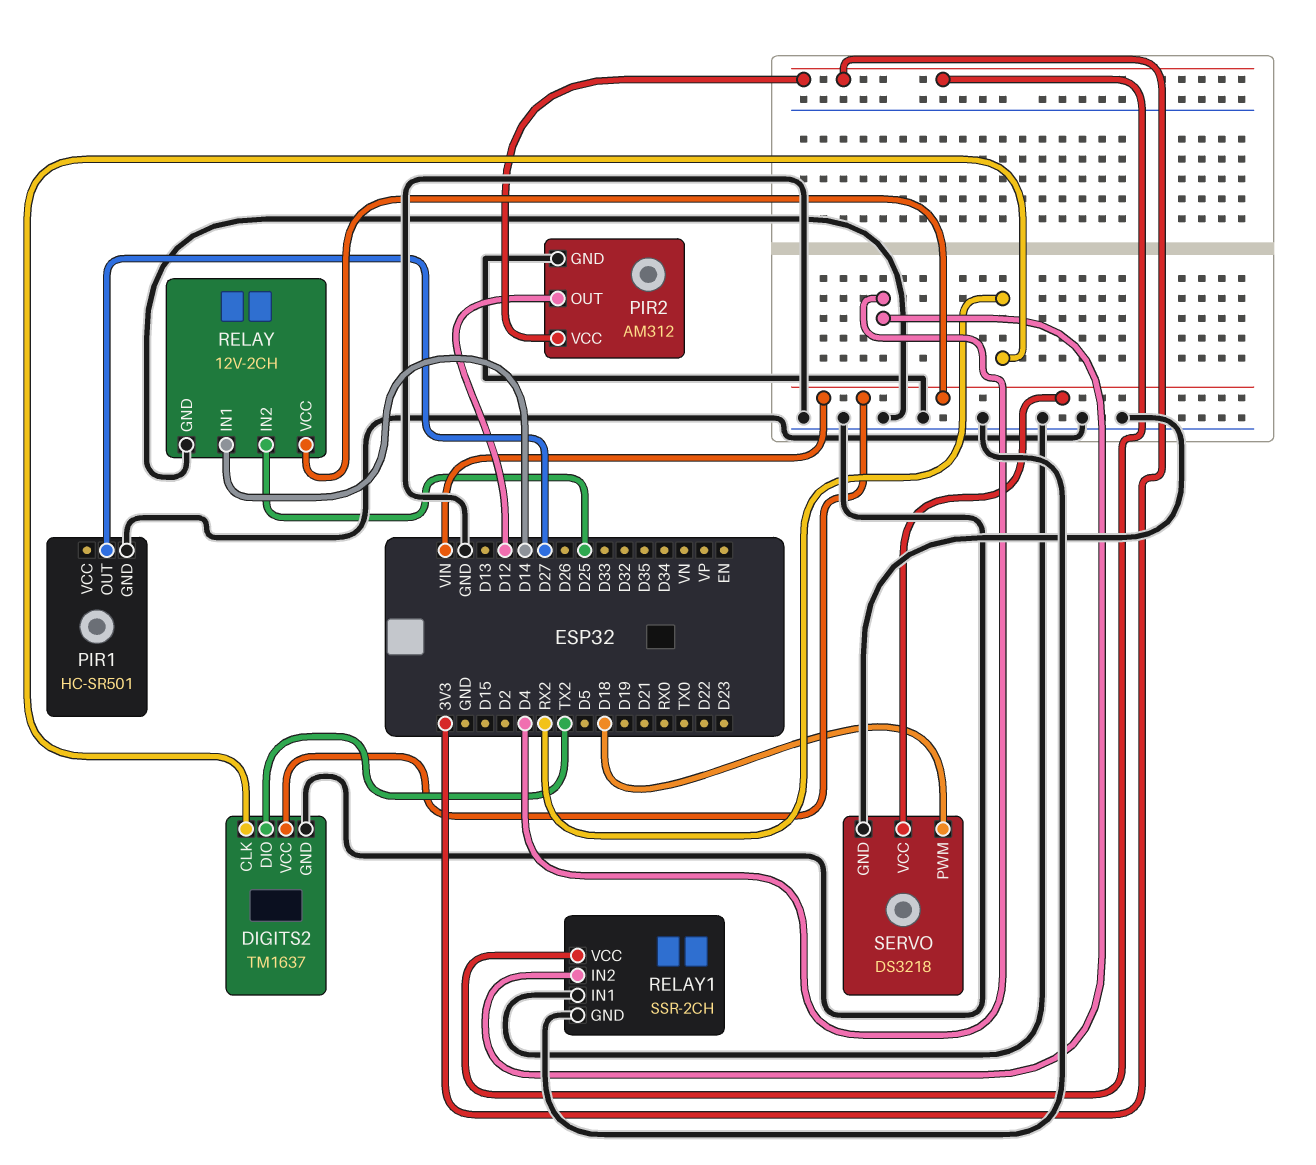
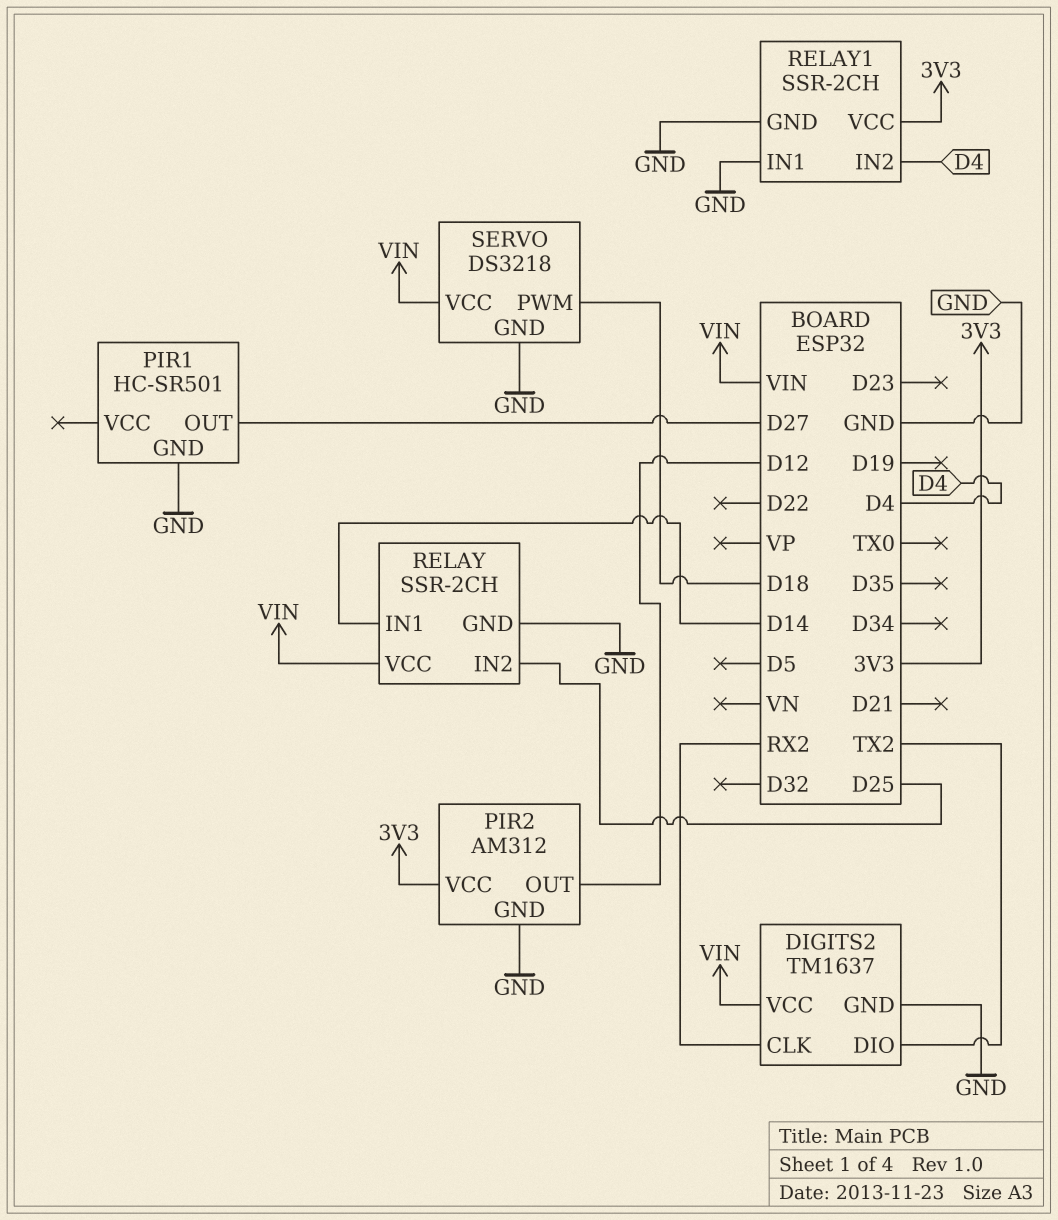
RELAY: 12V-2CH -> SSR-2CH

